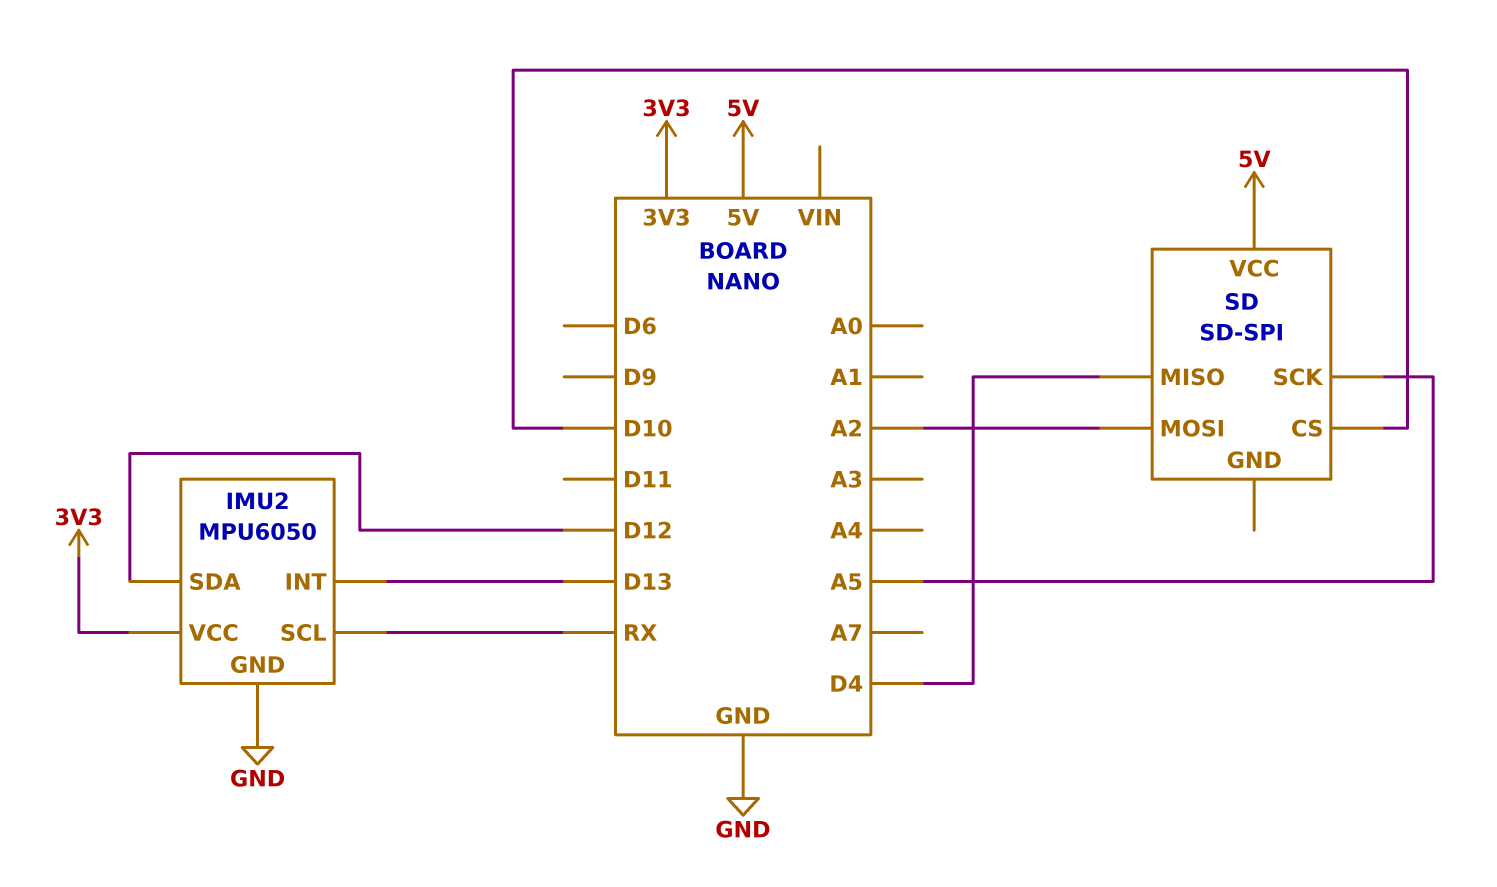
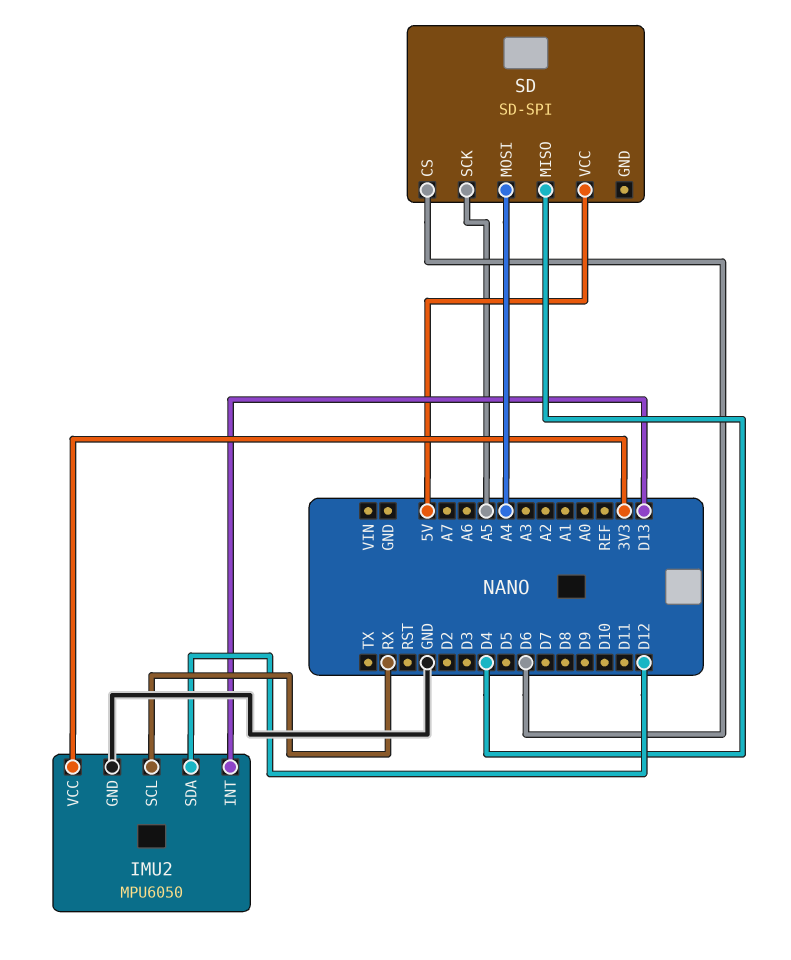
SD pin CS: D10 -> D6
SD pin MOSI: A2 -> A4

